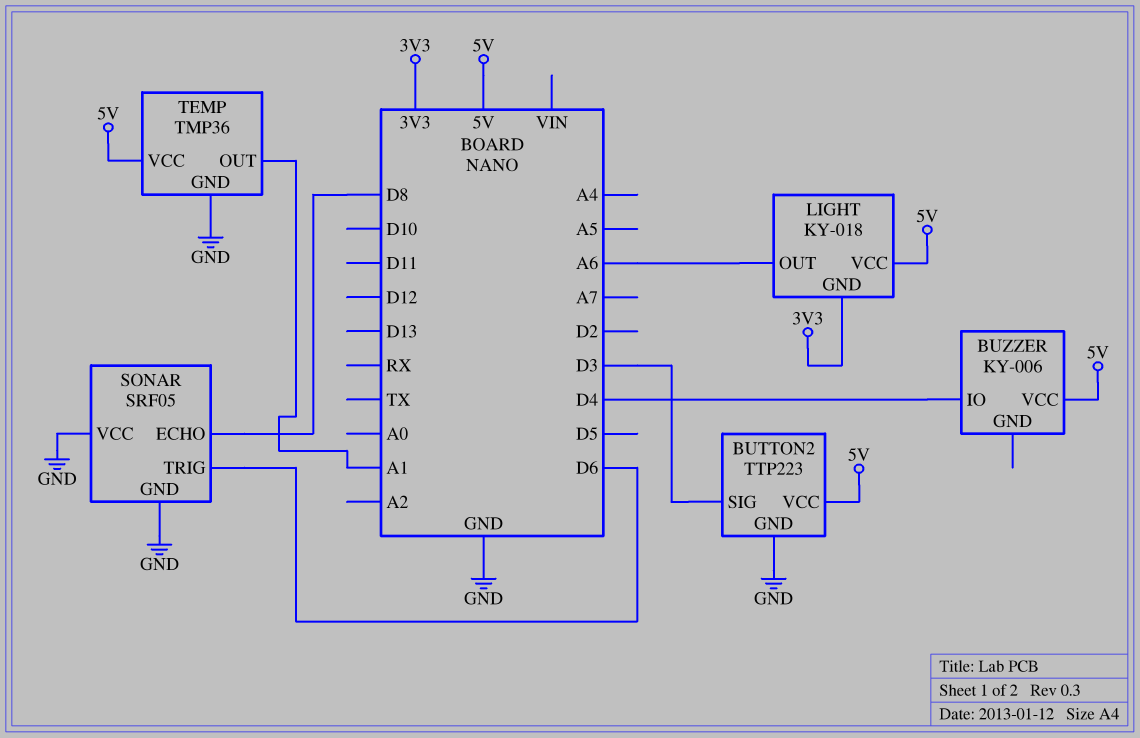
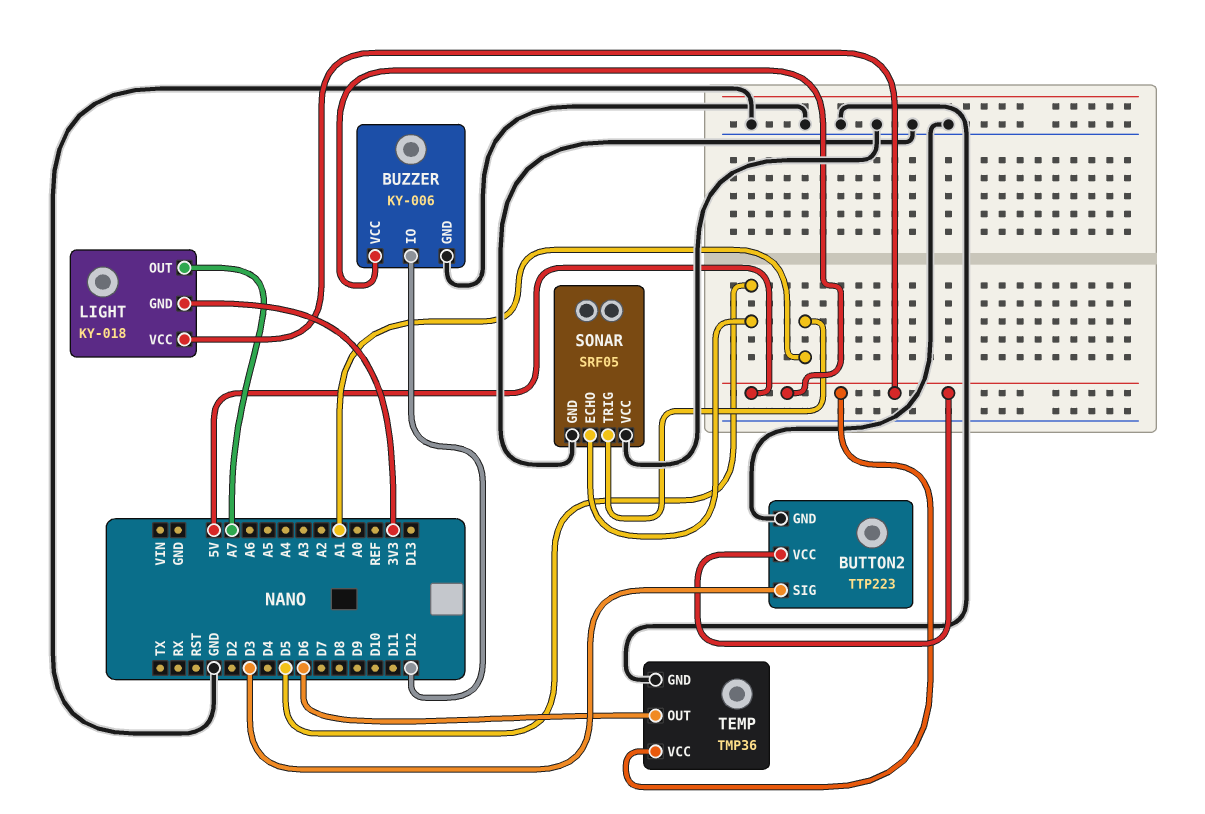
BUZZER pin GND: none -> GND
BUZZER pin IO: D4 -> D12
LIGHT pin OUT: A6 -> A7
SONAR pin ECHO: D8 -> D5
SONAR pin TRIG: D6 -> A1
TEMP pin OUT: A1 -> D6

